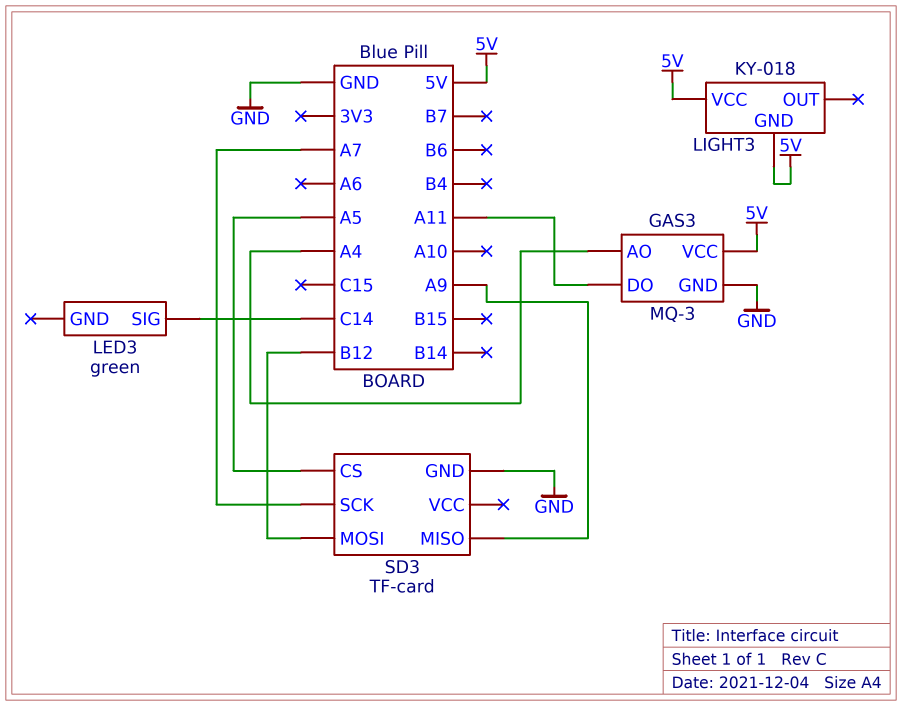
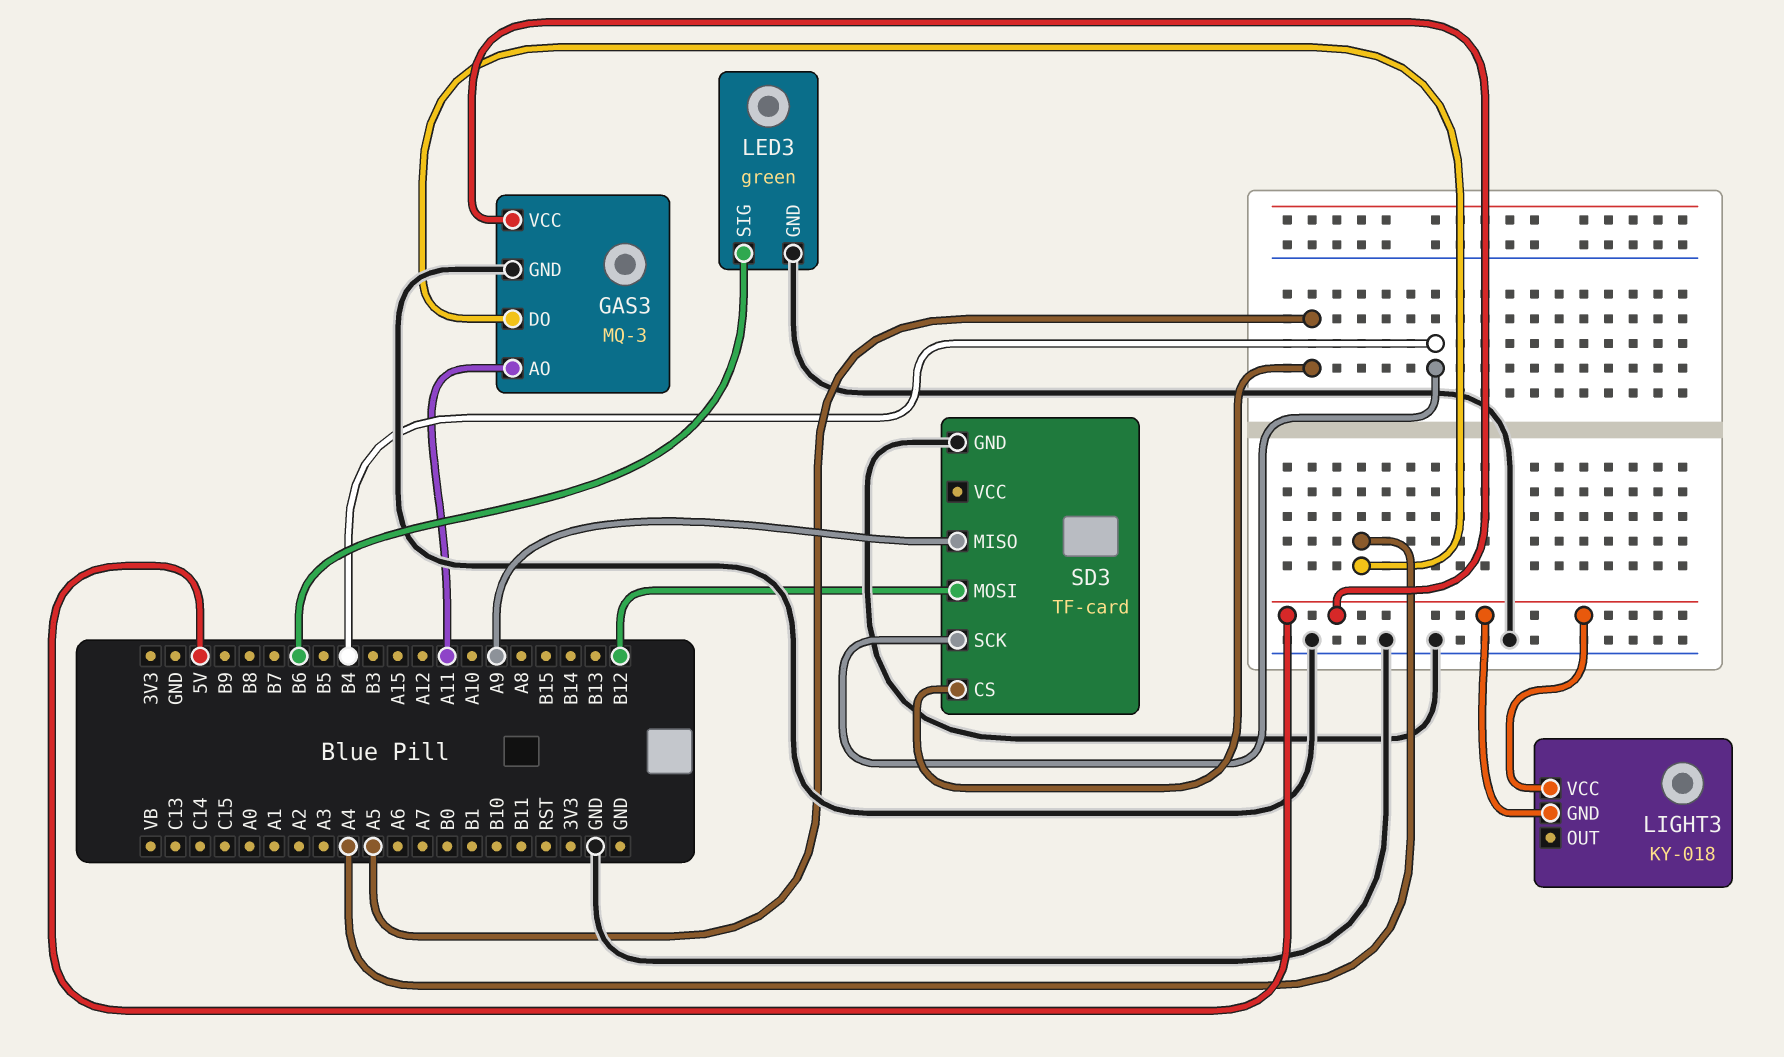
GAS3 pin AO: A4 -> A11
GAS3 pin DO: A11 -> A4
LED3 pin GND: none -> GND
LED3 pin SIG: C14 -> B6
SD3 pin SCK: A7 -> B4

